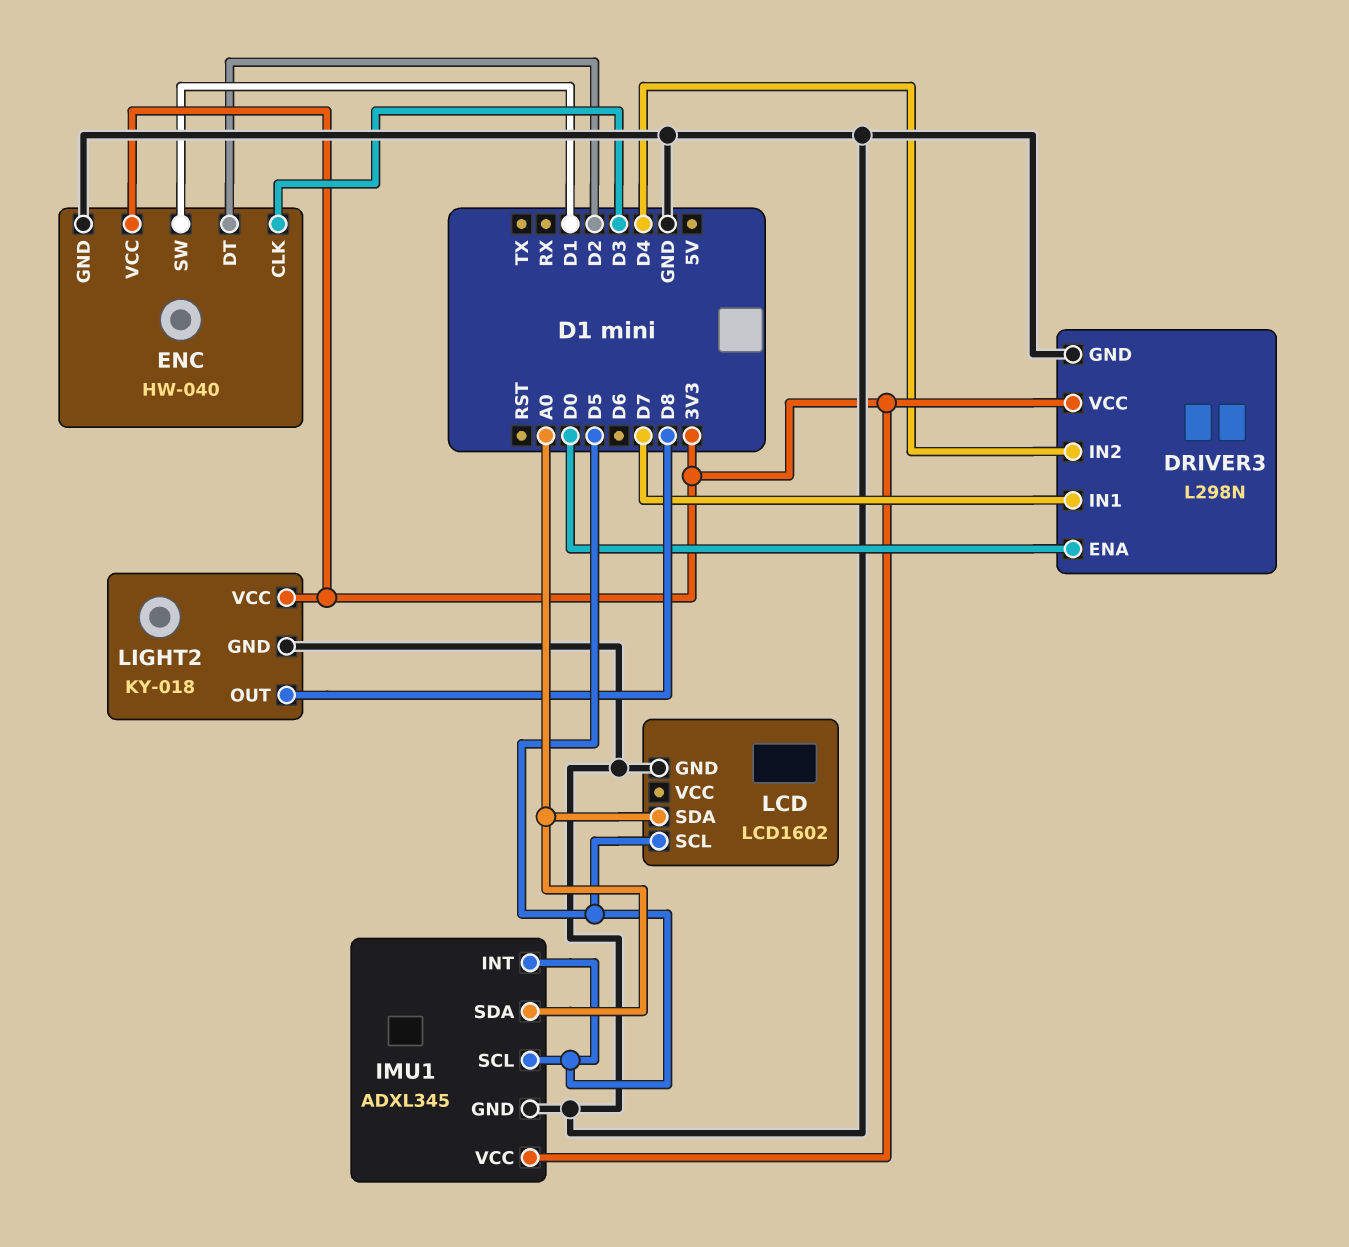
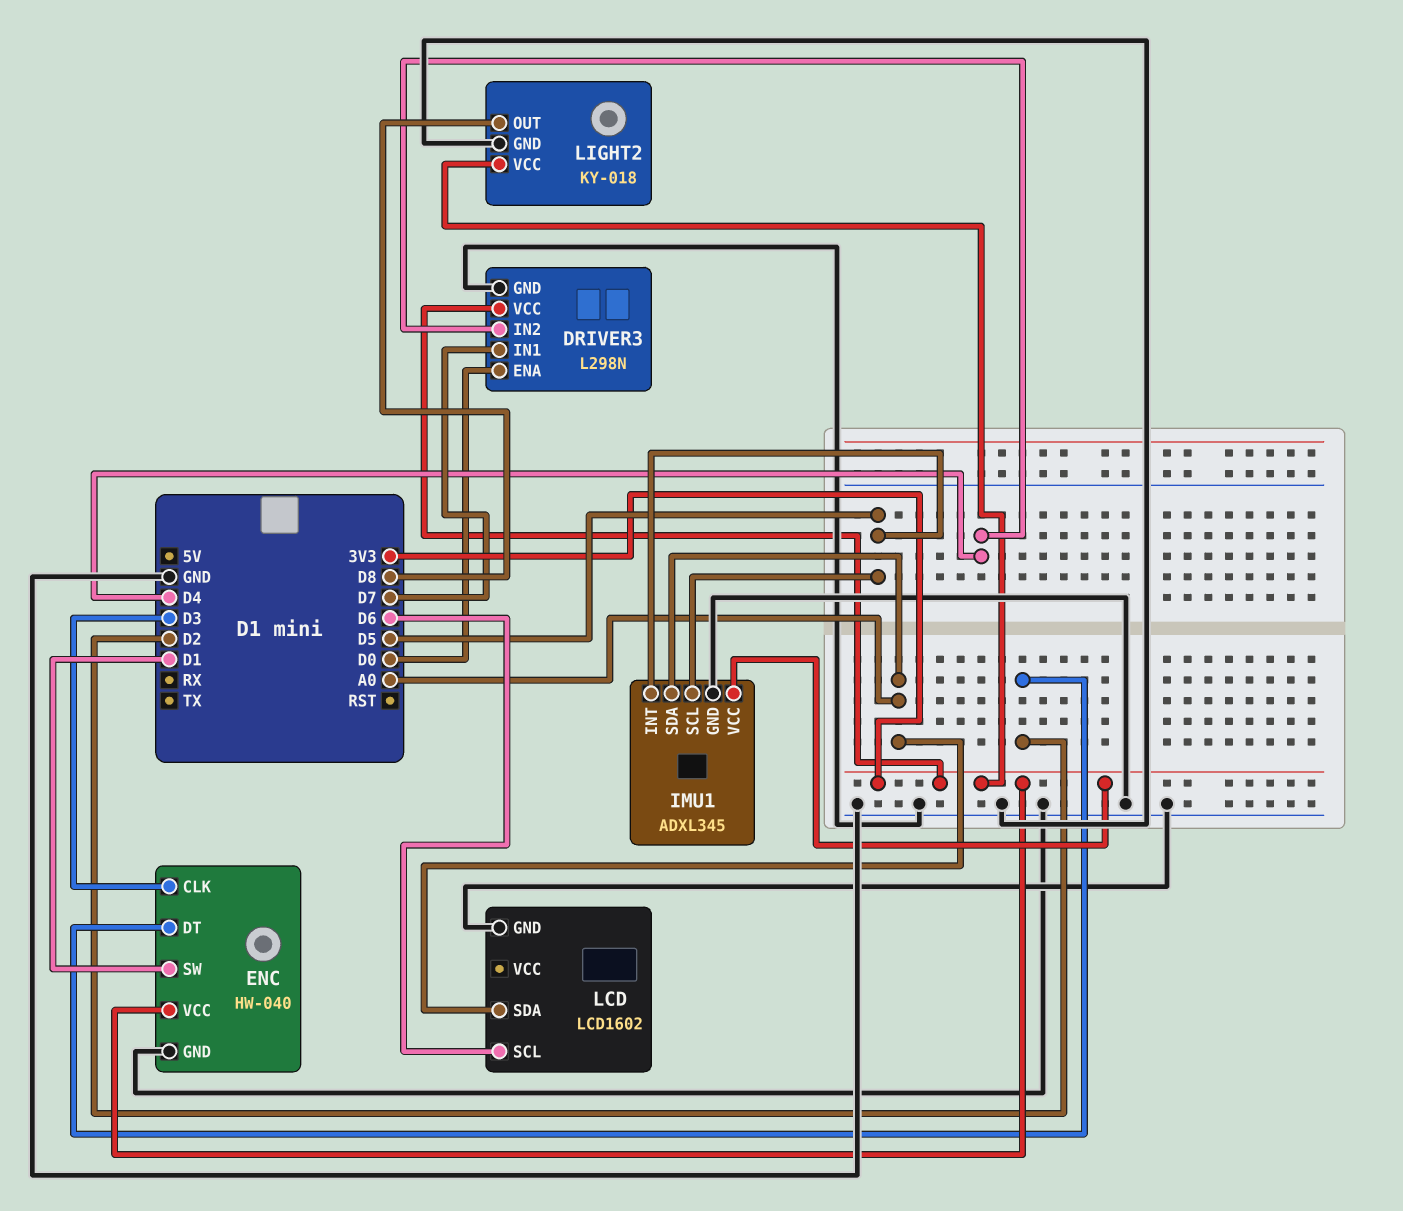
LCD pin SCL: D5 -> D6

